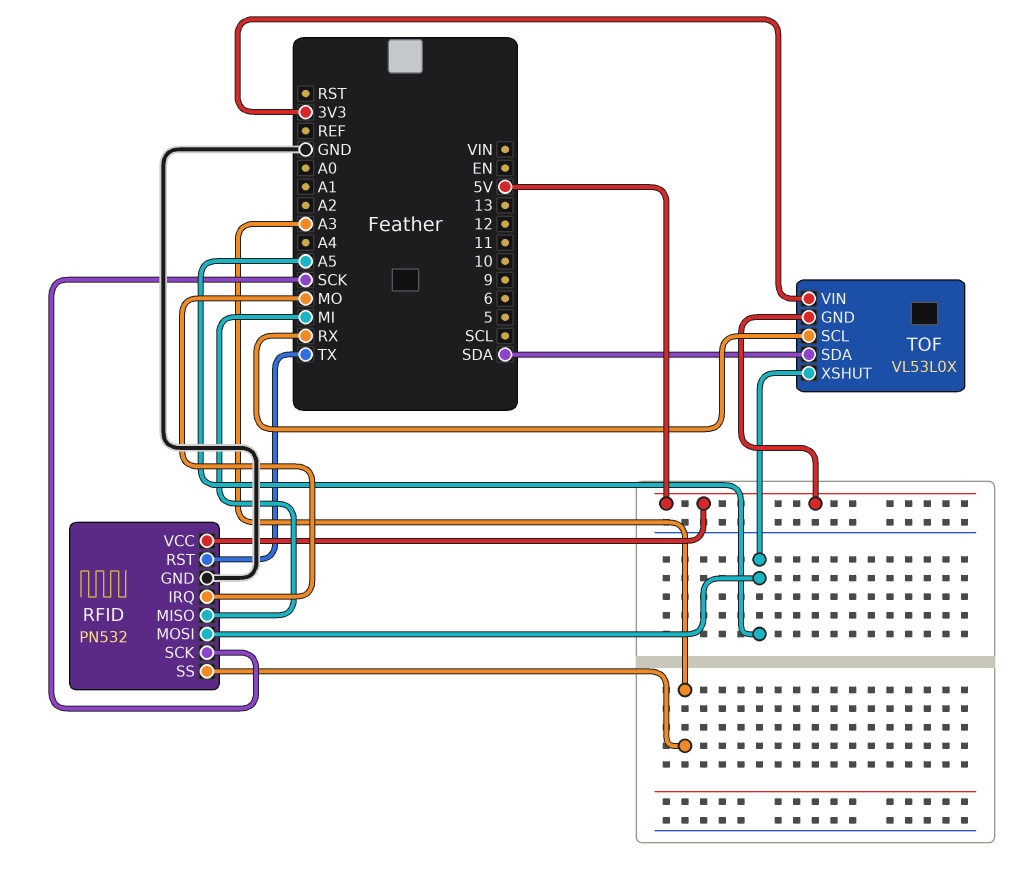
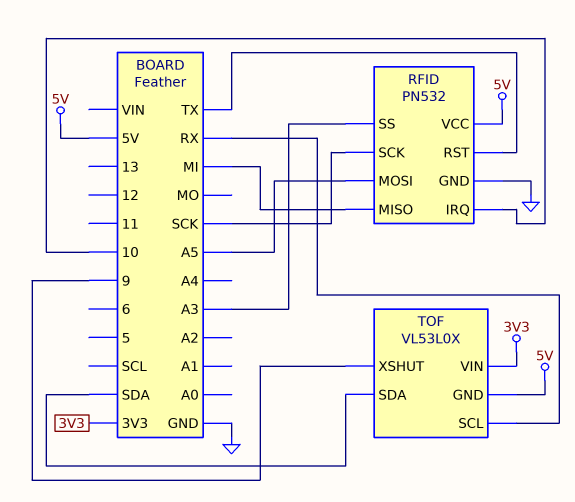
RFID pin IRQ: MO -> 10
TOF pin XSHUT: A5 -> 9

